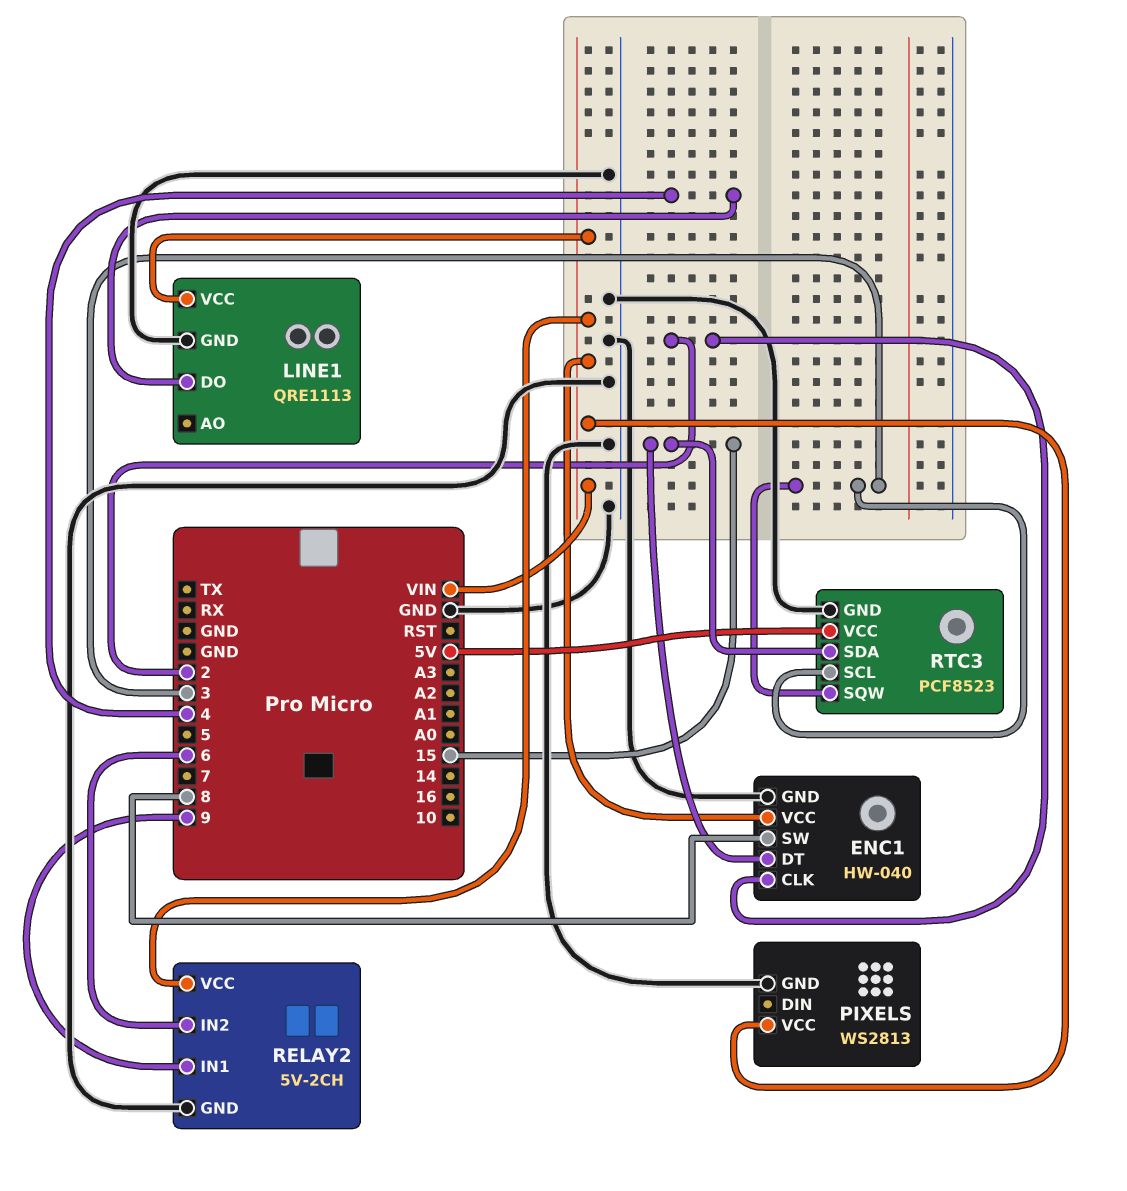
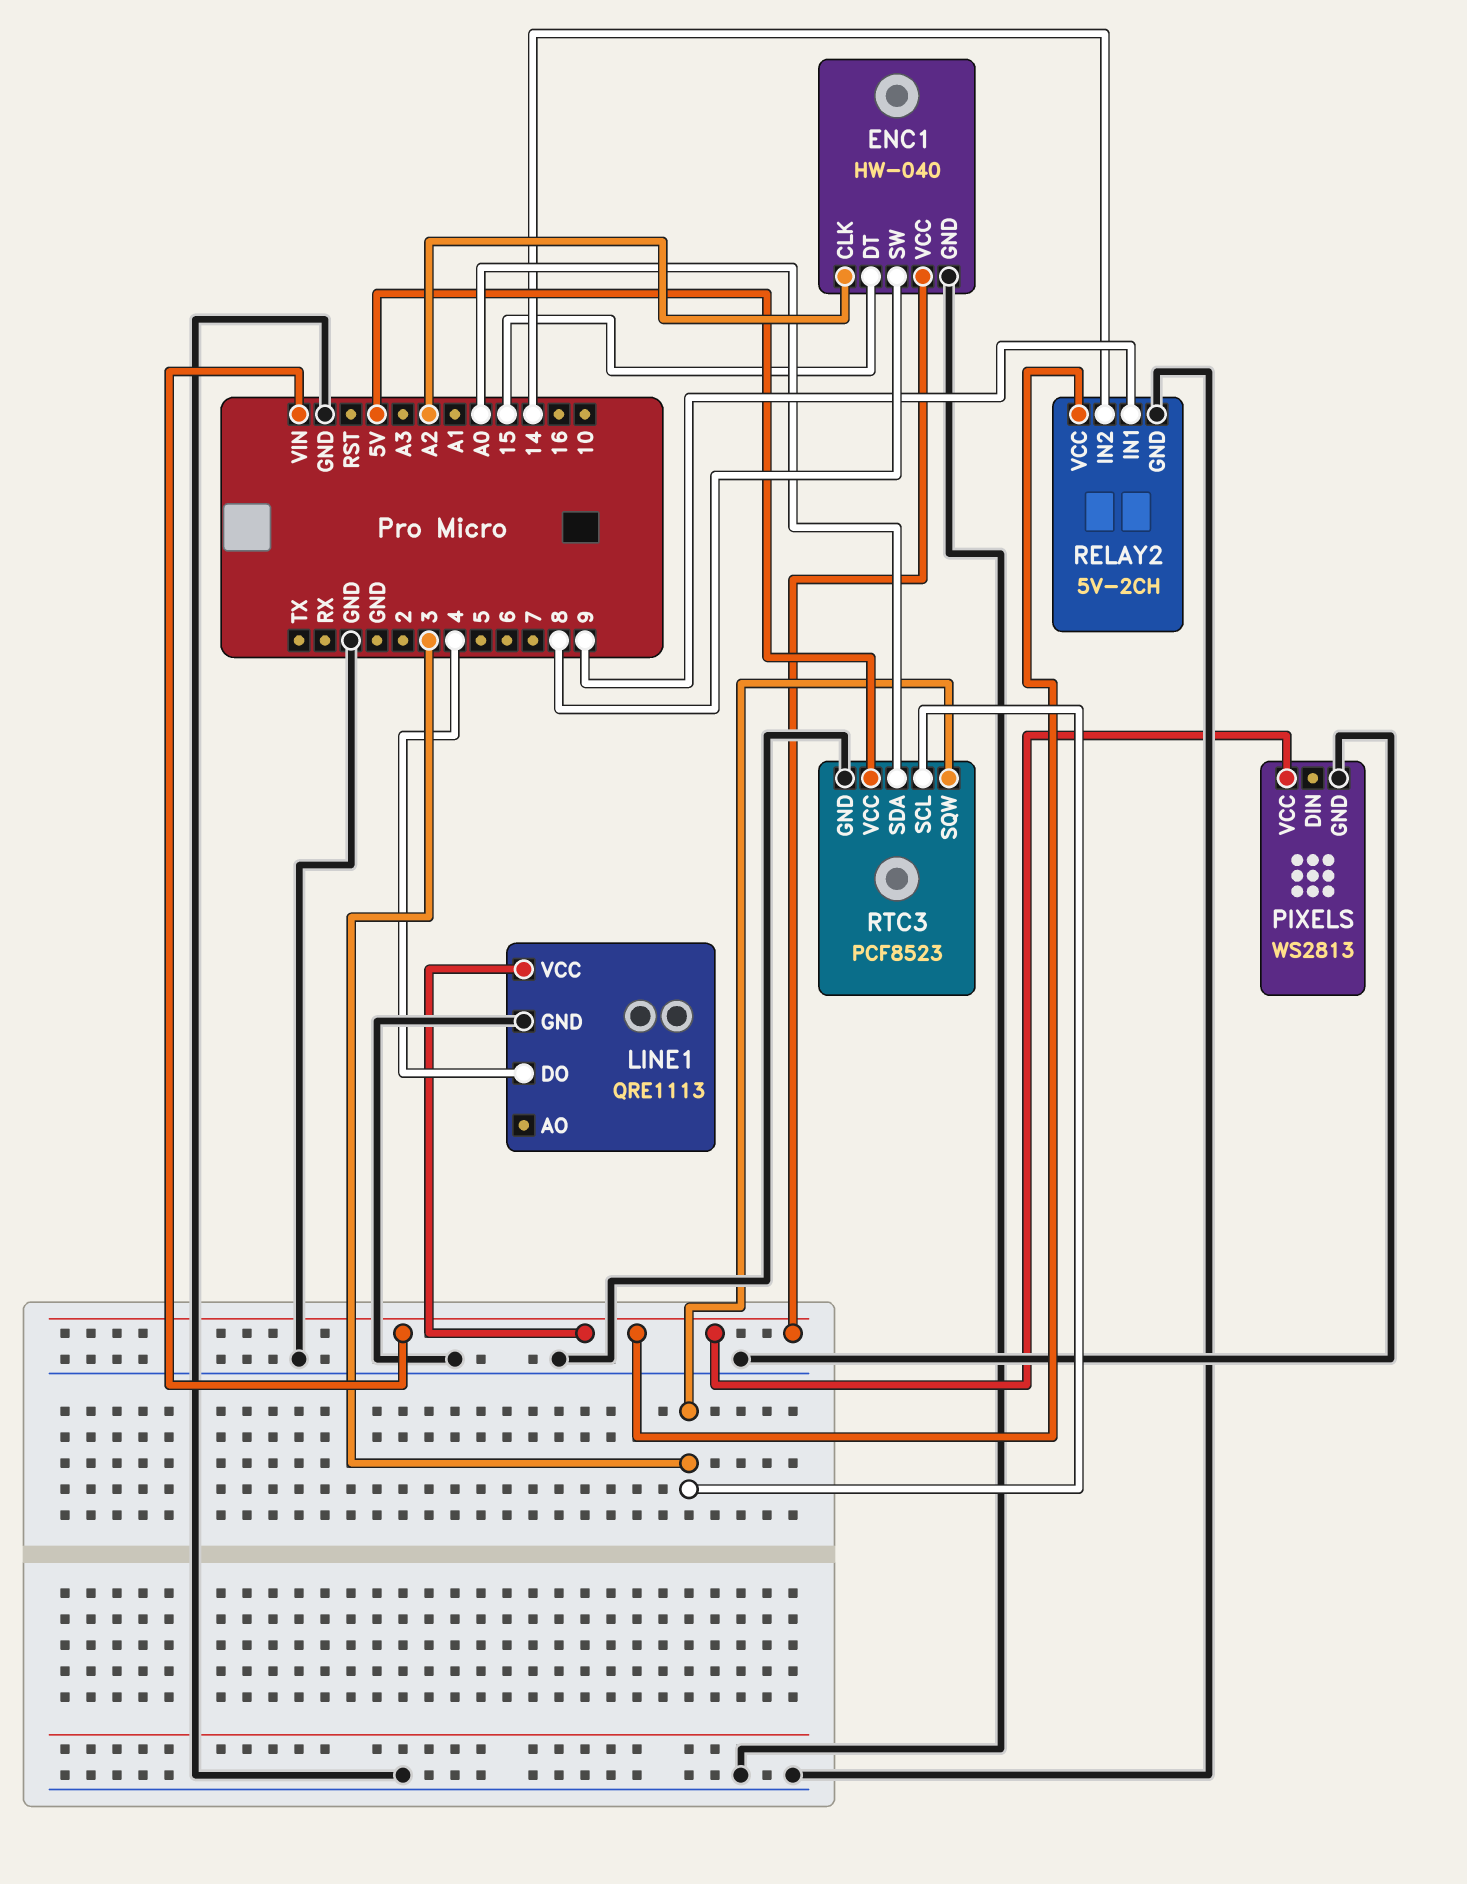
ENC1 pin CLK: 2 -> A2
RELAY2 pin IN2: 6 -> 14
RTC3 pin SDA: 15 -> A0

